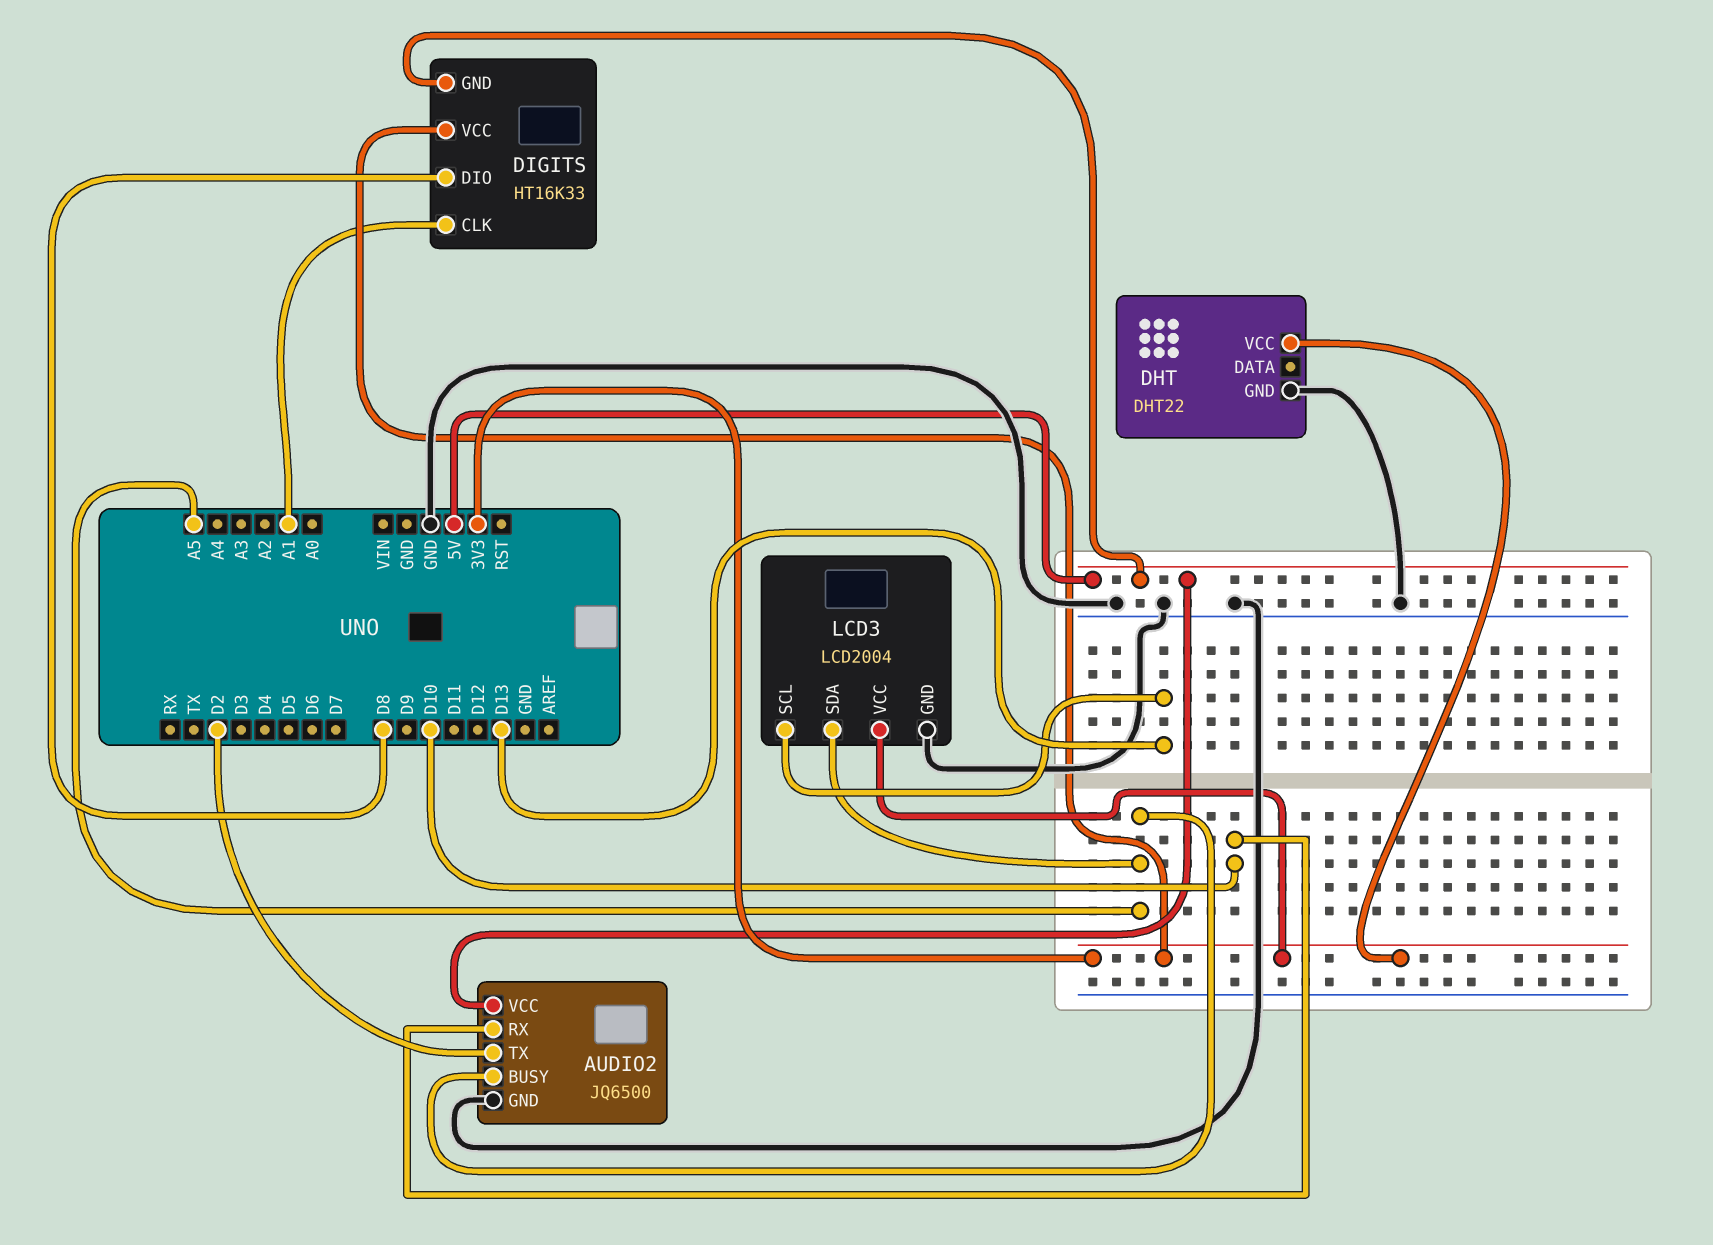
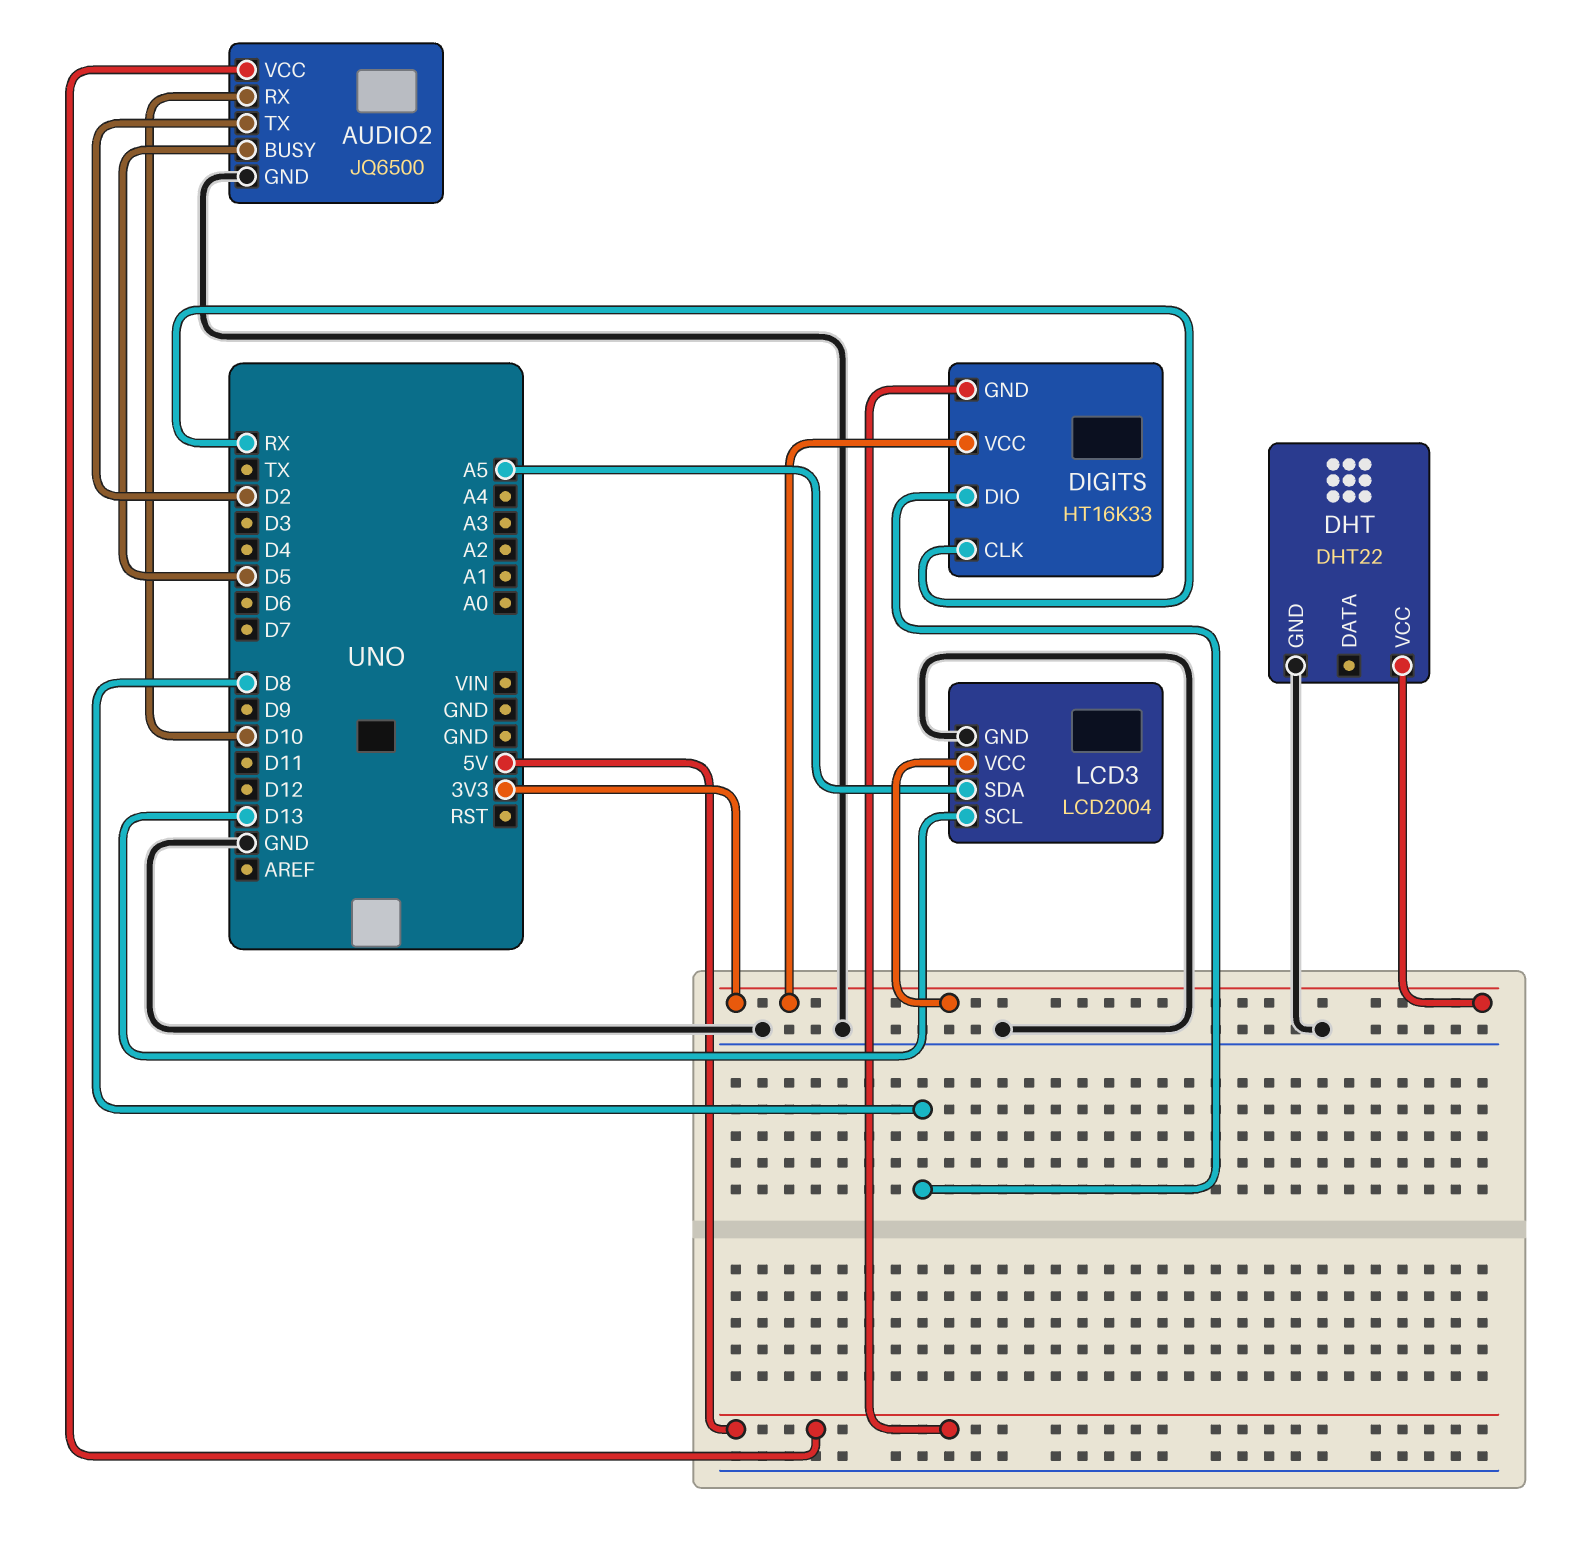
AUDIO2 pin BUSY: A5 -> D5
DIGITS pin CLK: A1 -> RX

